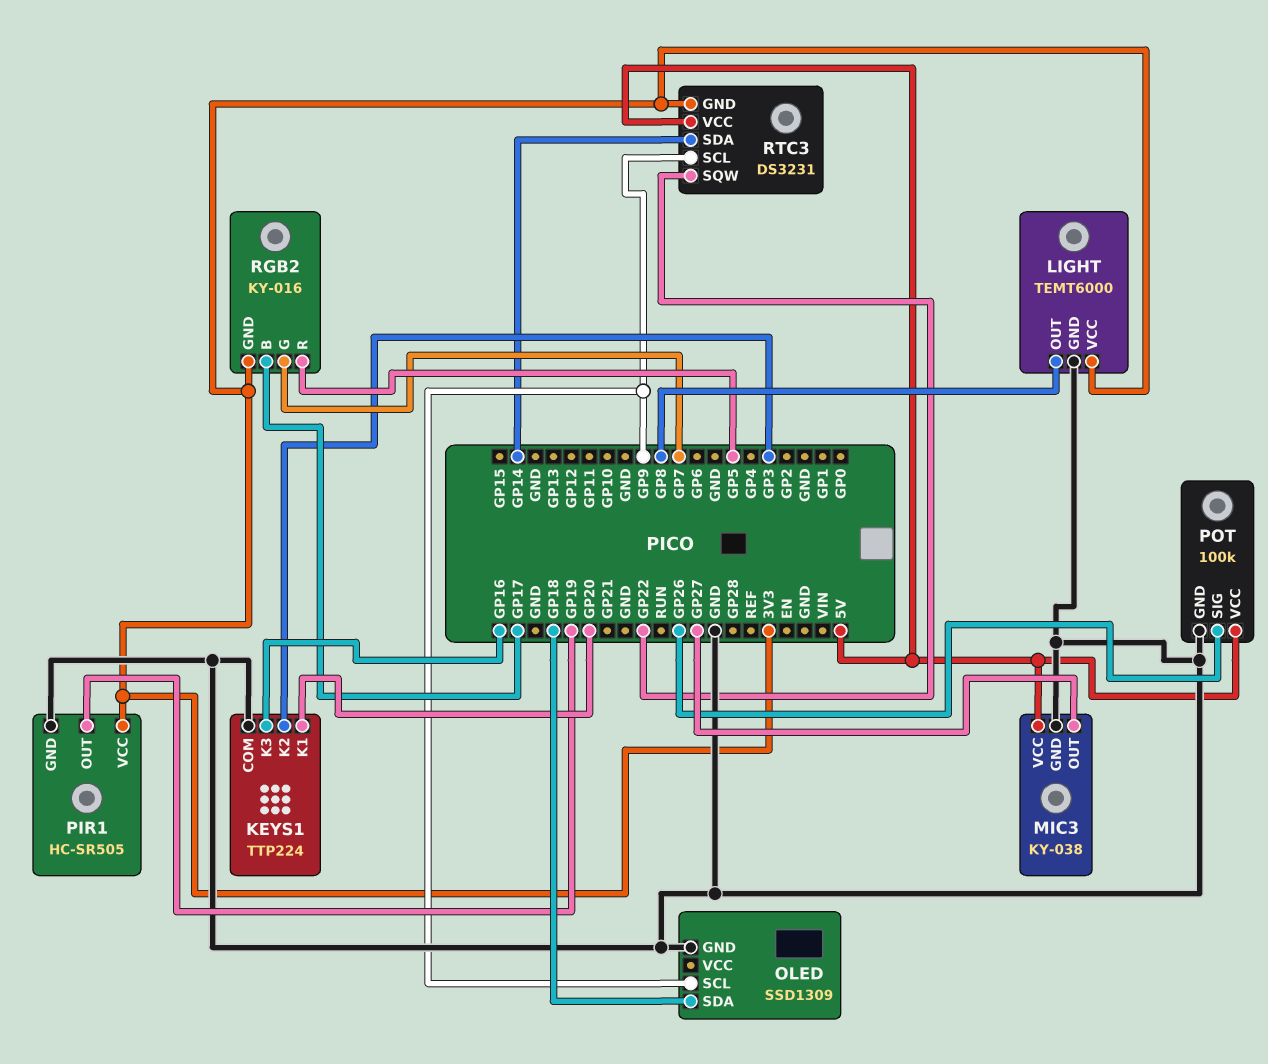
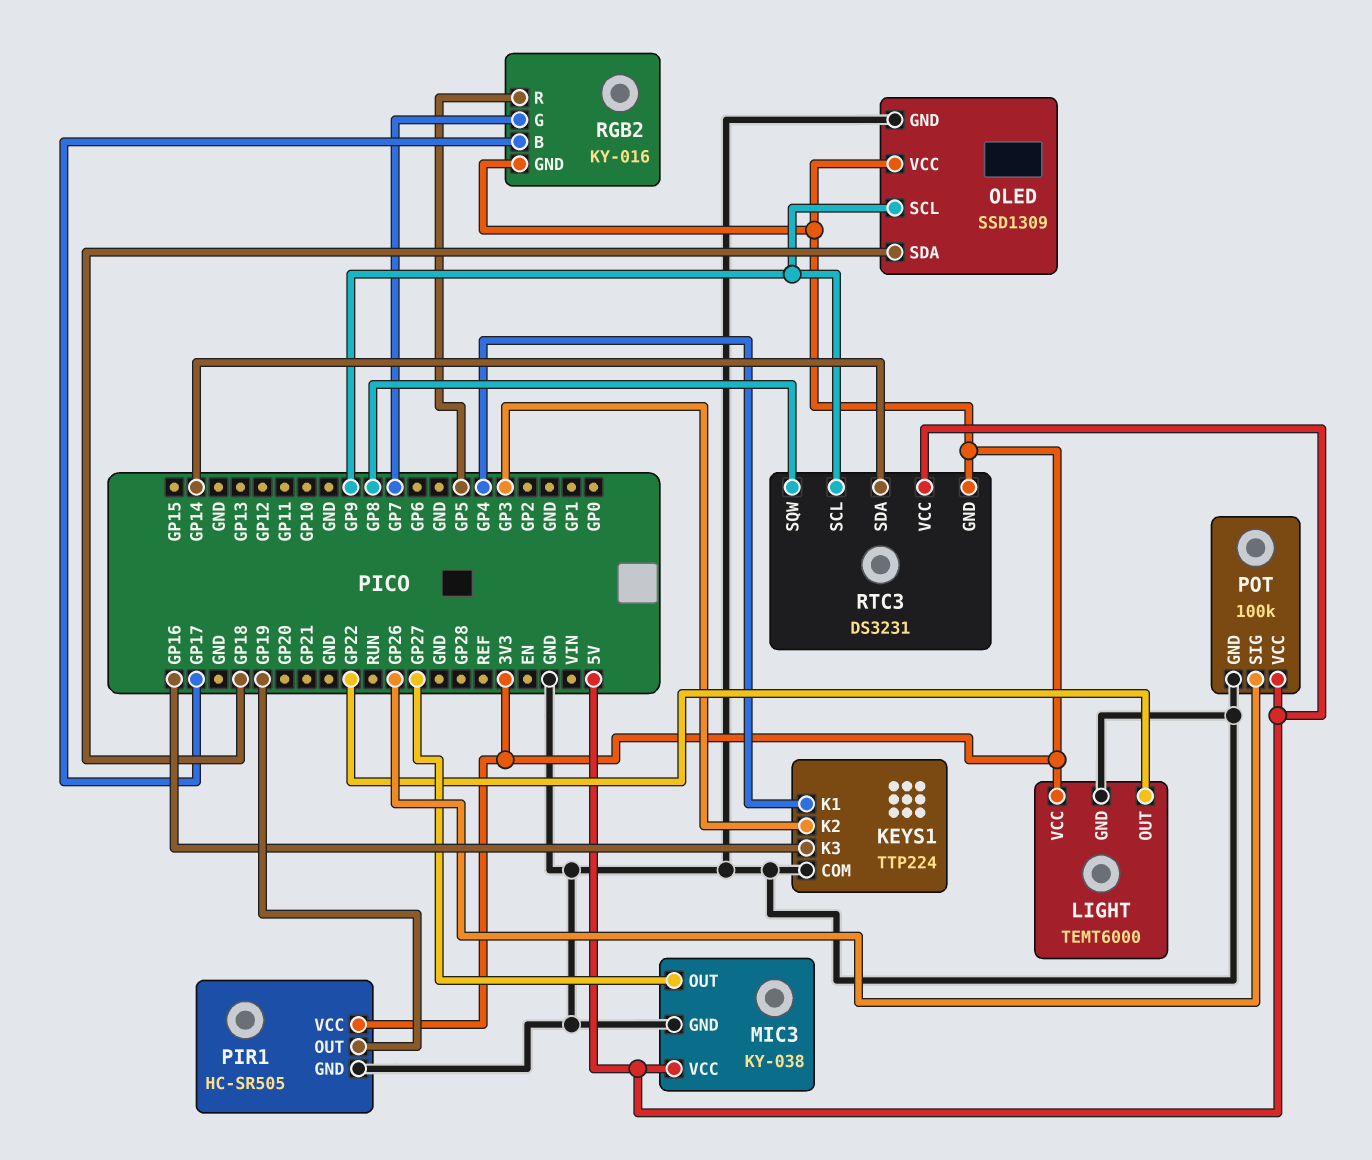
KEYS1 pin K1: GP20 -> GP4
LIGHT pin OUT: GP8 -> GP22
OLED pin VCC: none -> 3V3
RTC3 pin SQW: GP22 -> GP8

